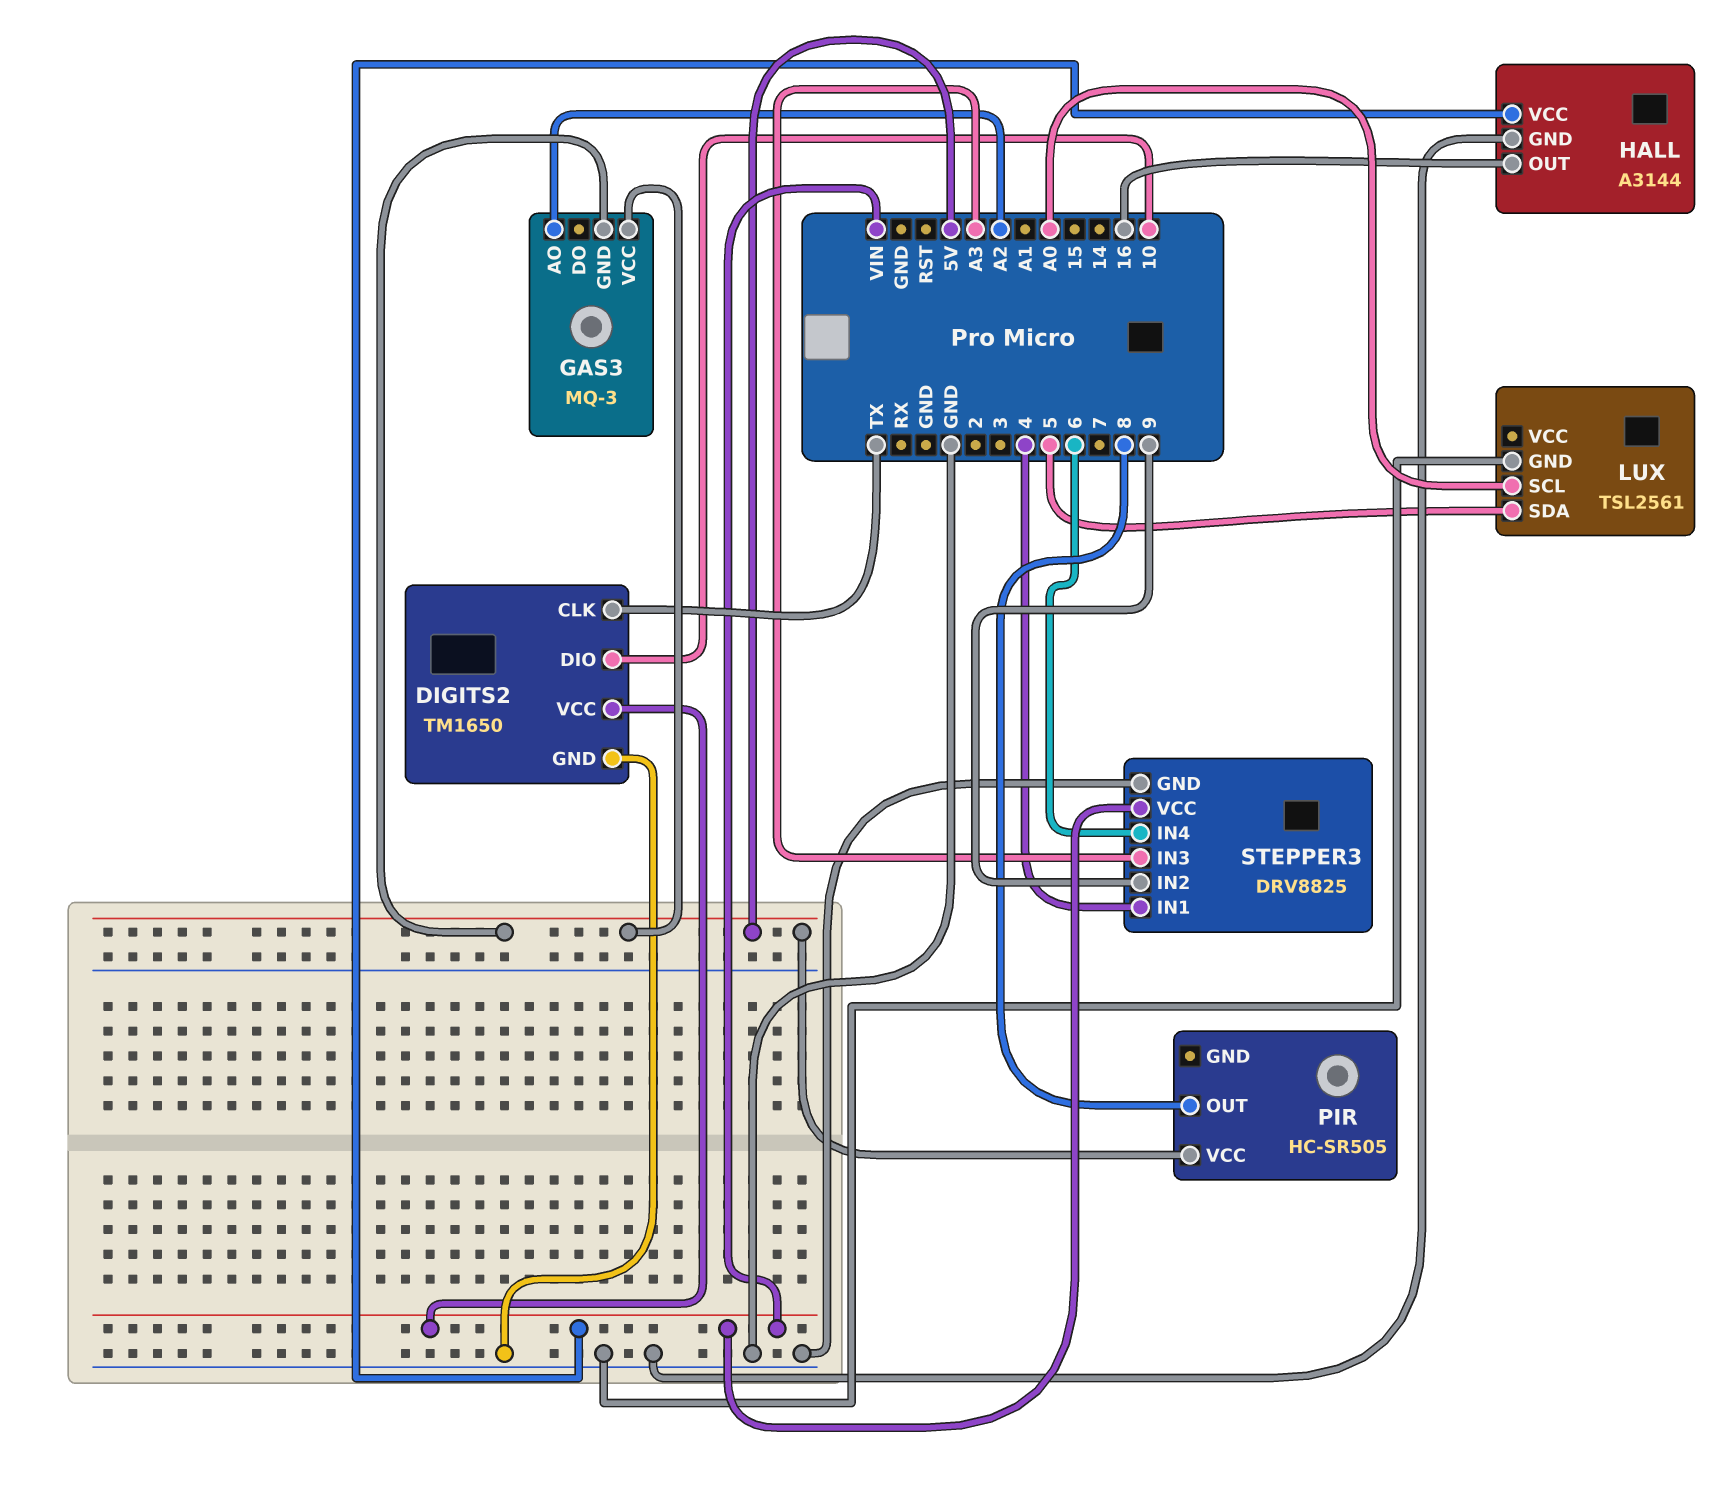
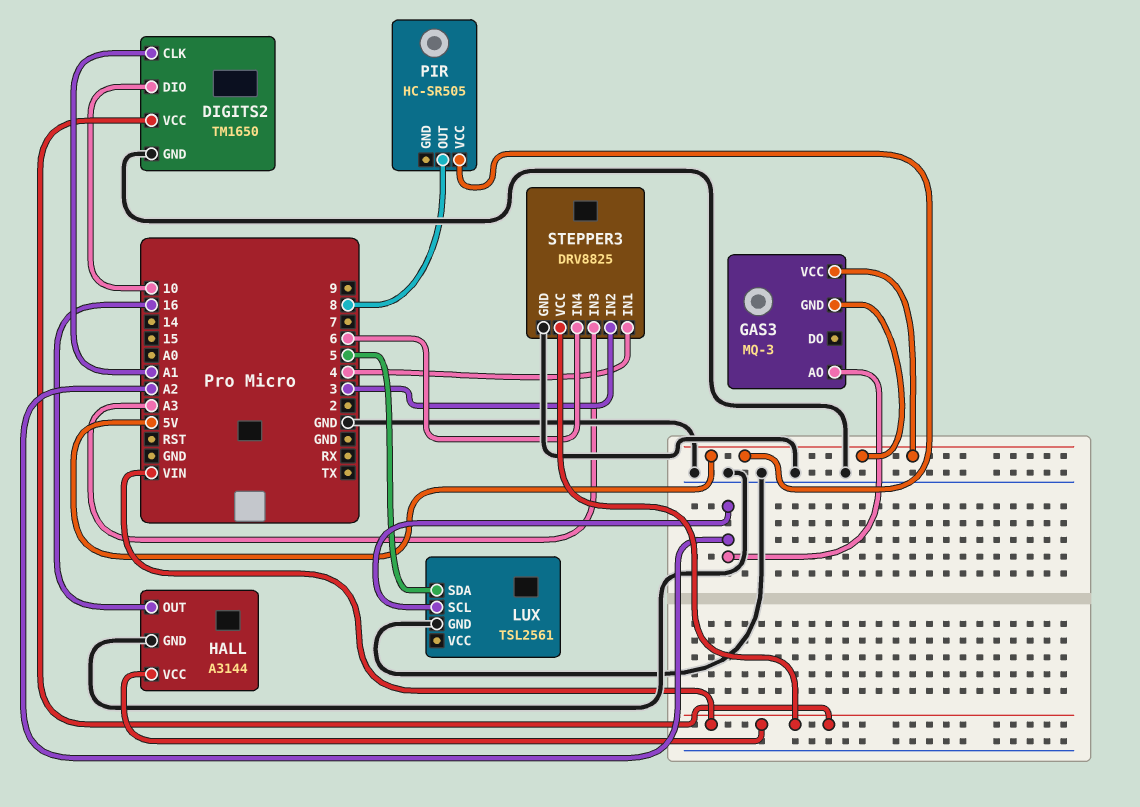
DIGITS2 pin CLK: TX -> A1
LUX pin SCL: A0 -> A2
STEPPER3 pin IN2: 9 -> 3

